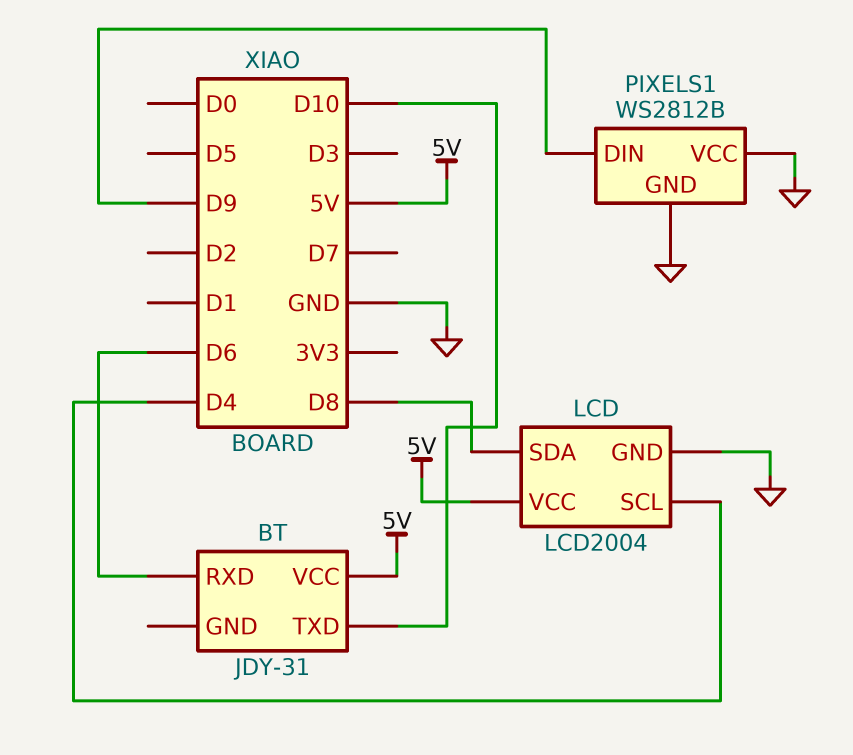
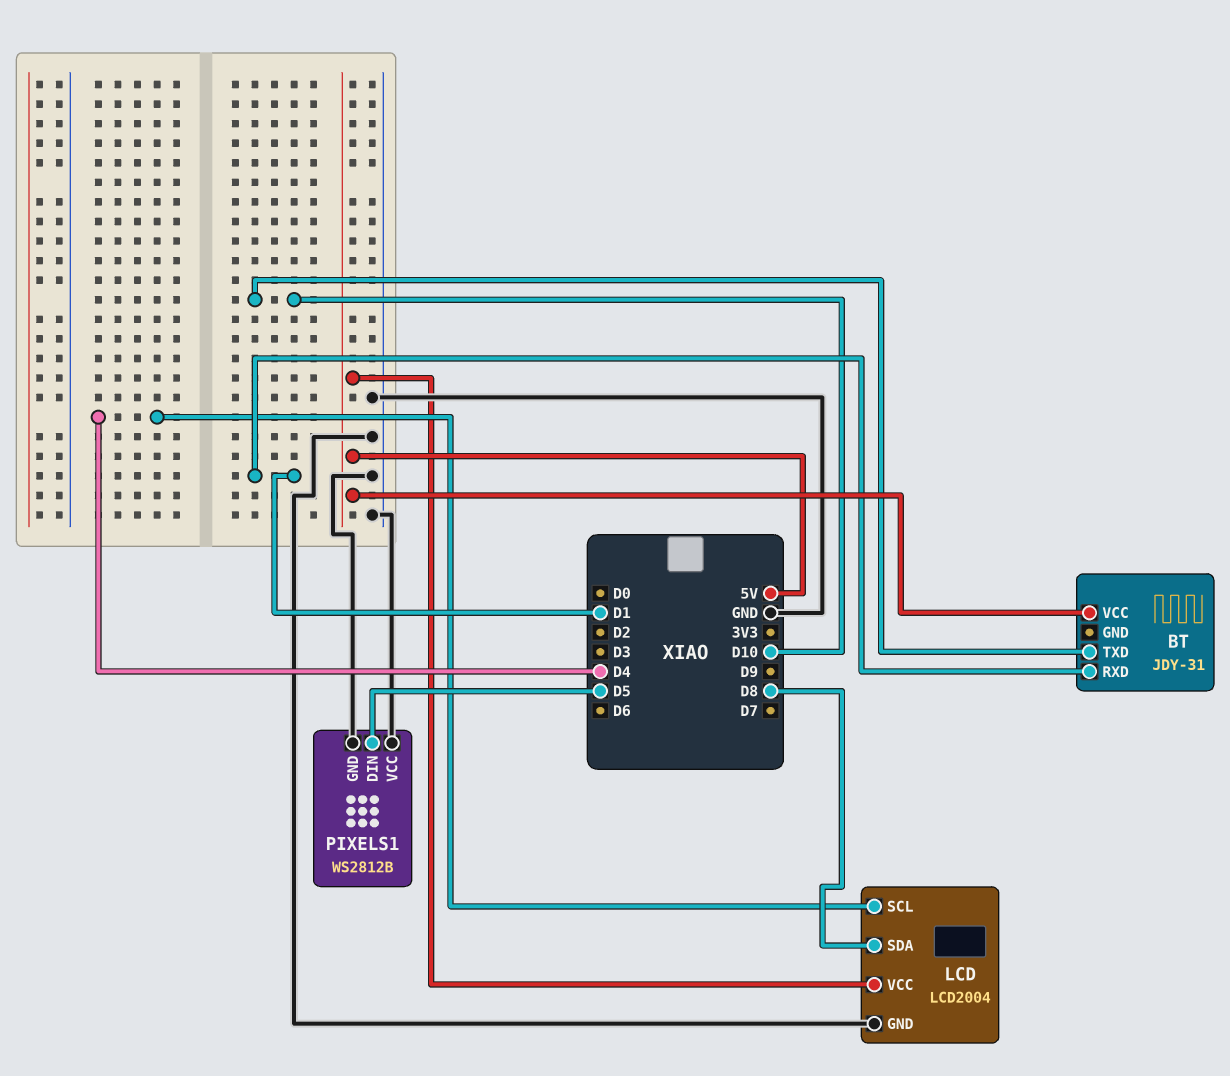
BT pin RXD: D6 -> D1
PIXELS1 pin DIN: D9 -> D5

